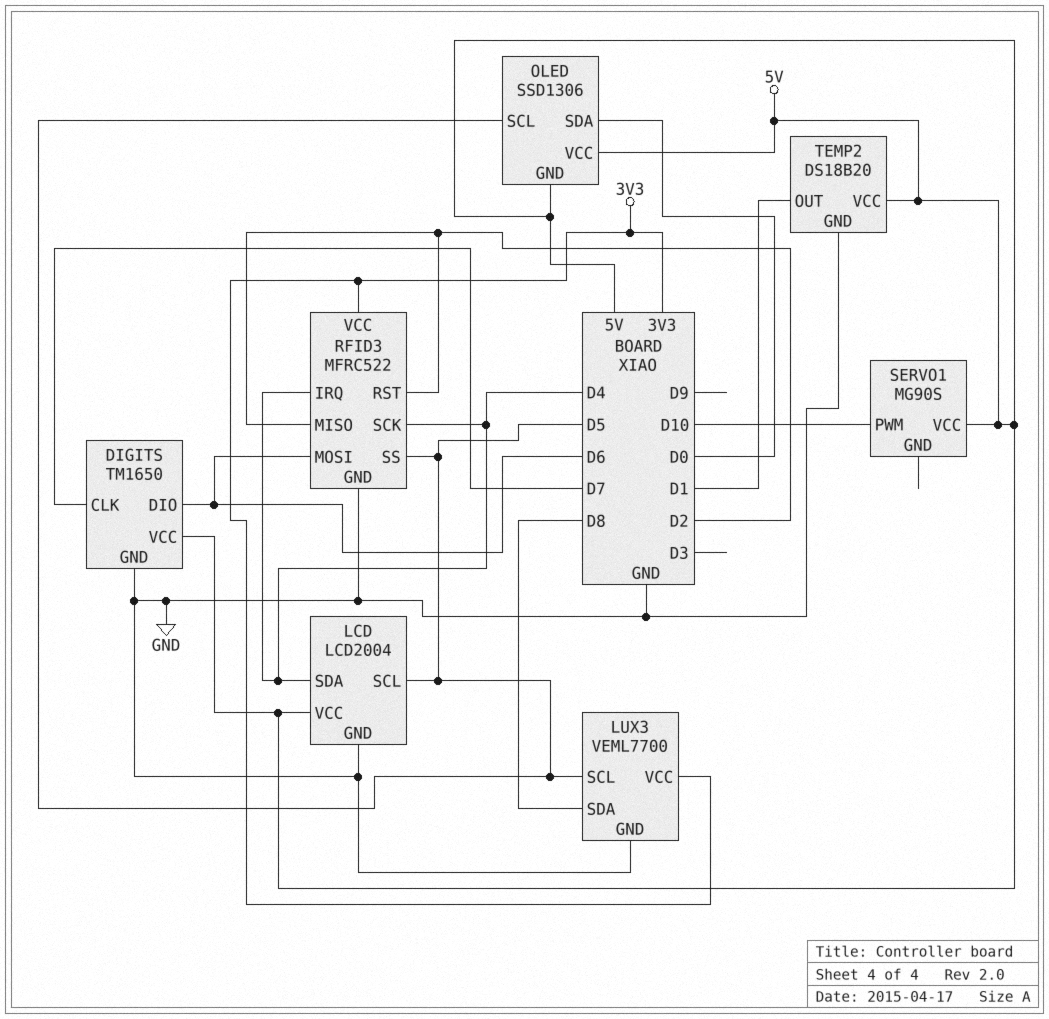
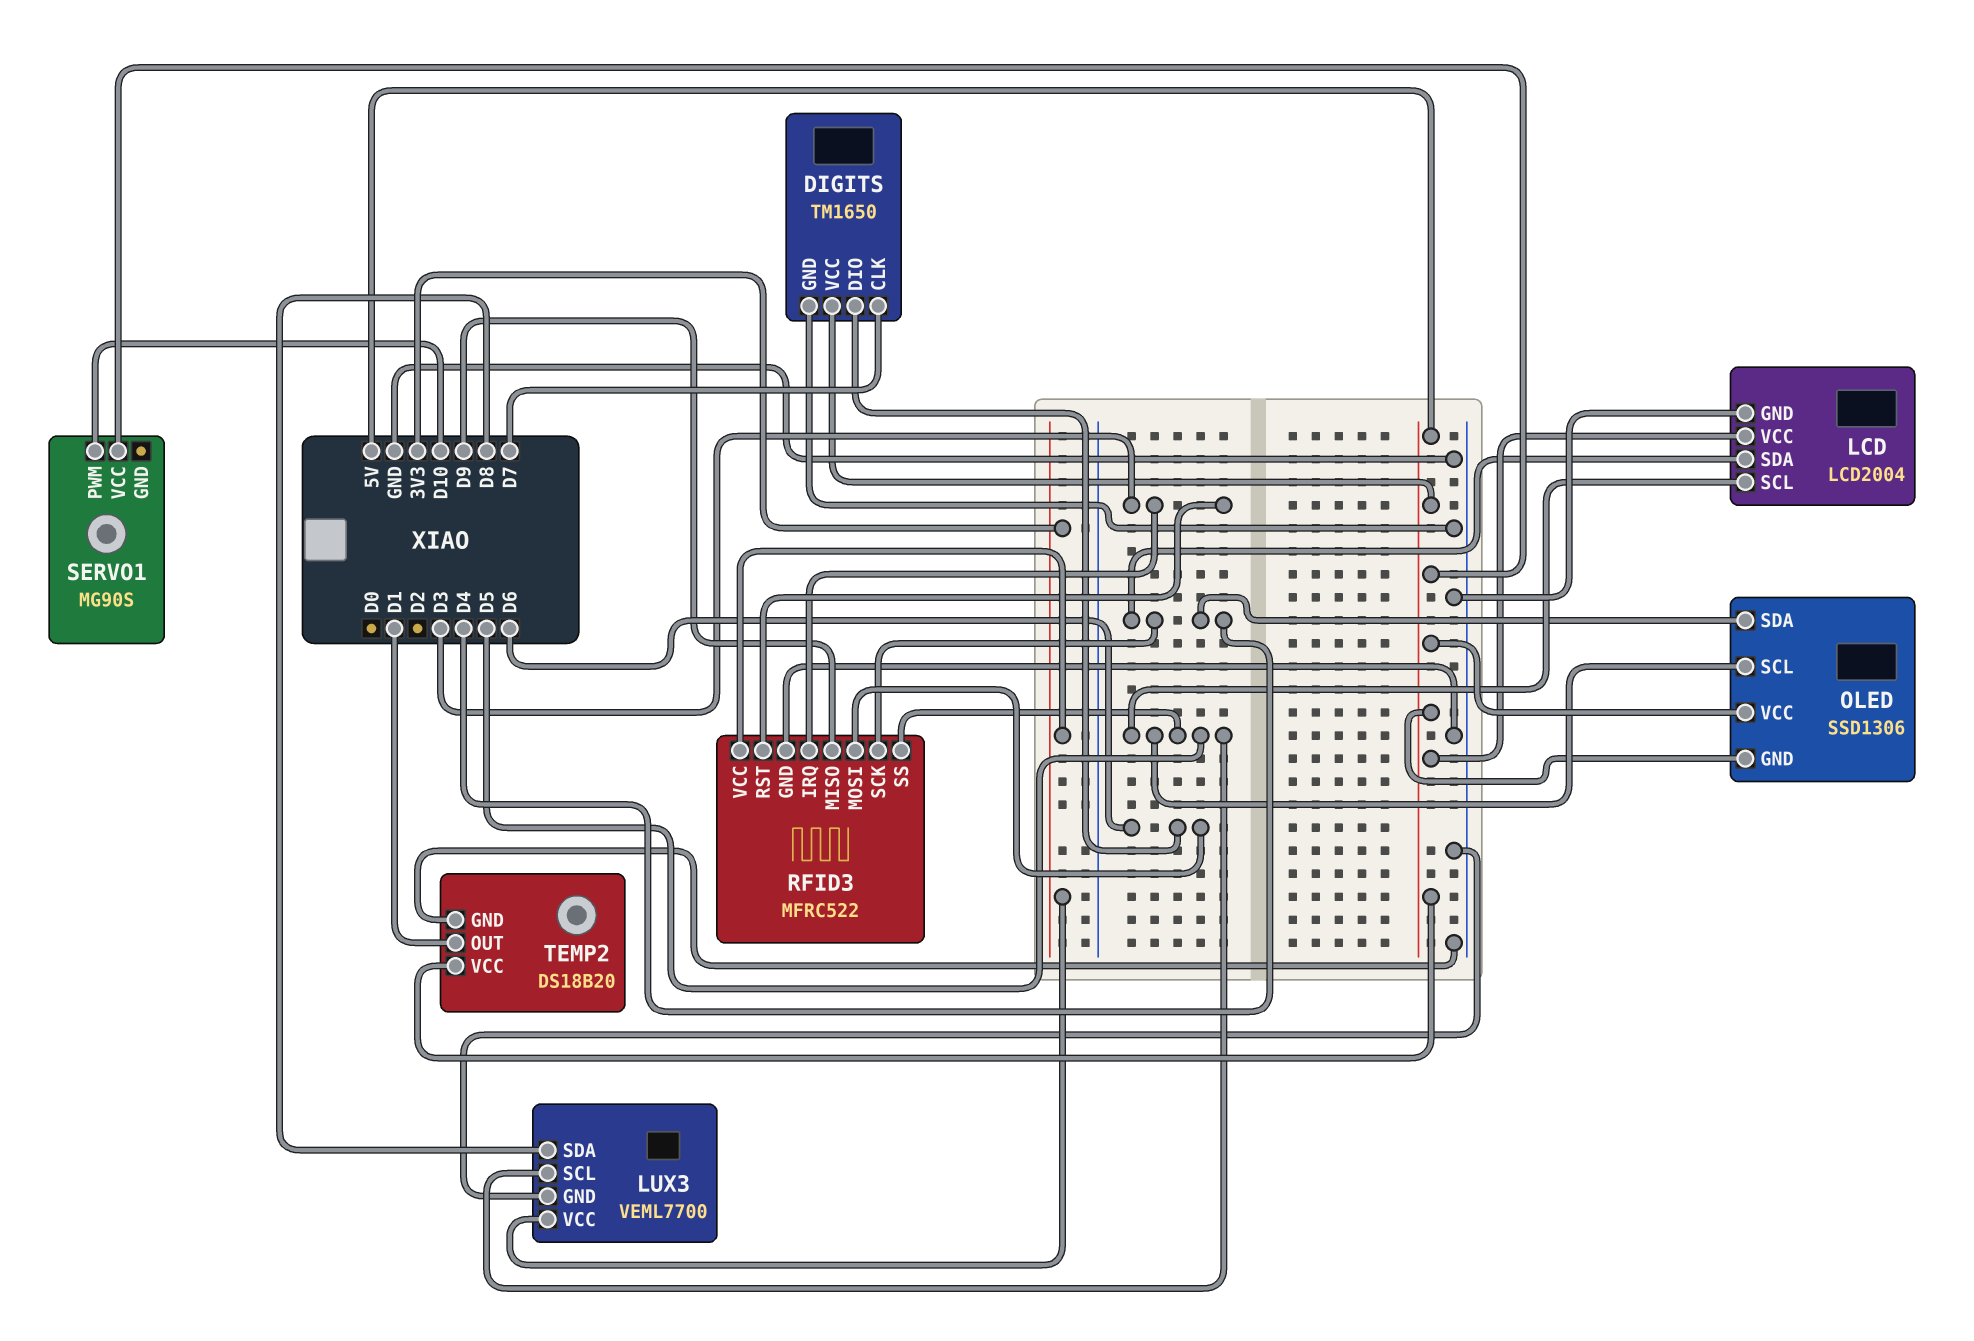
OLED pin SDA: D0 -> D4
RFID3 pin IRQ: D4 -> D3
RFID3 pin MISO: D2 -> D9
RFID3 pin RST: D2 -> D3

